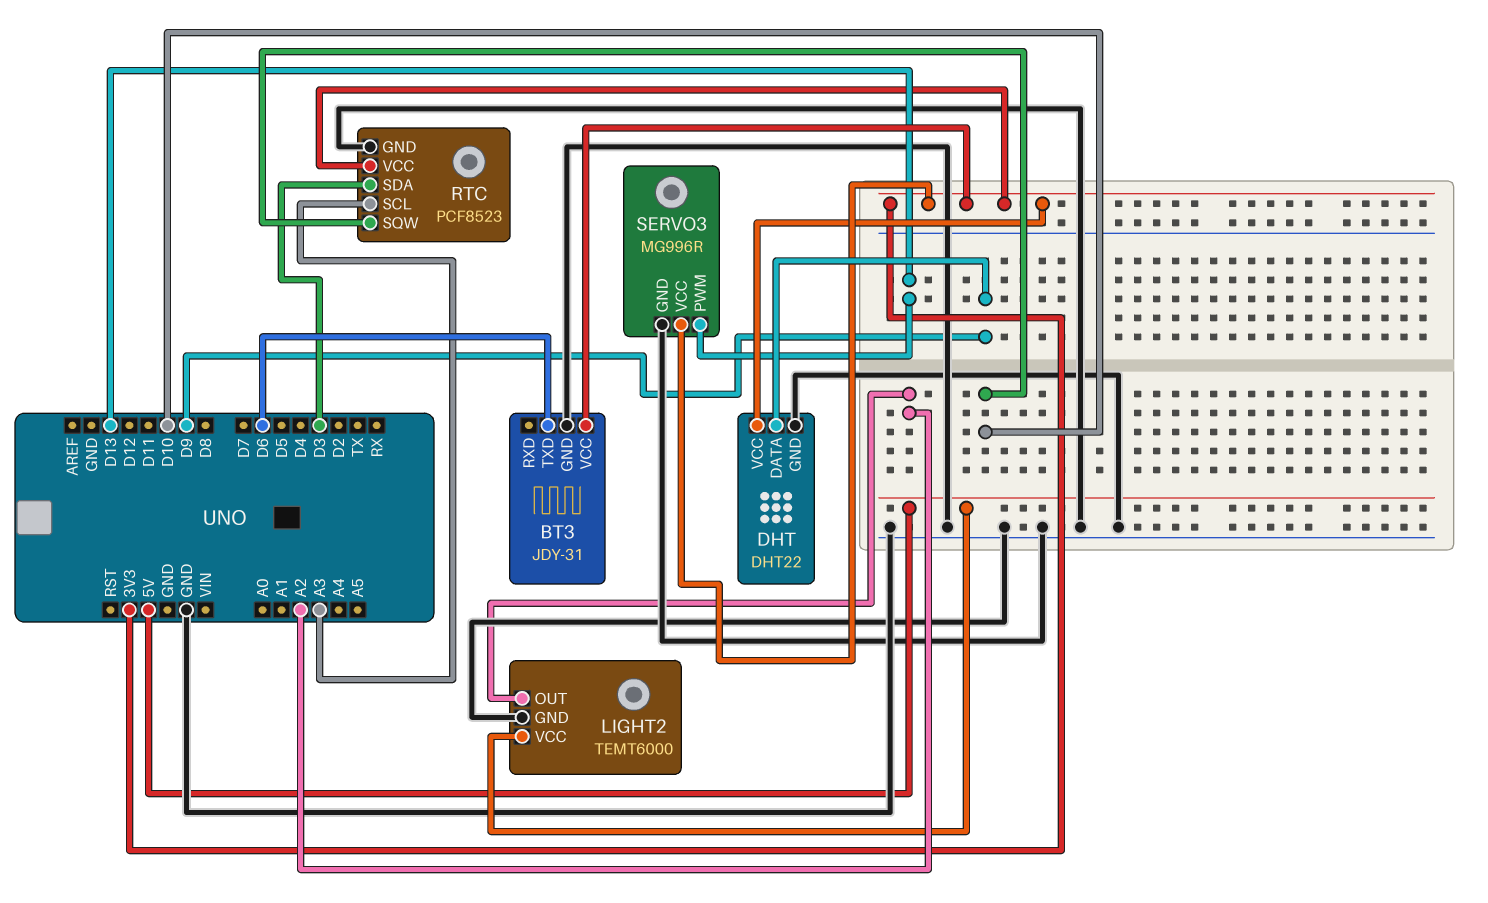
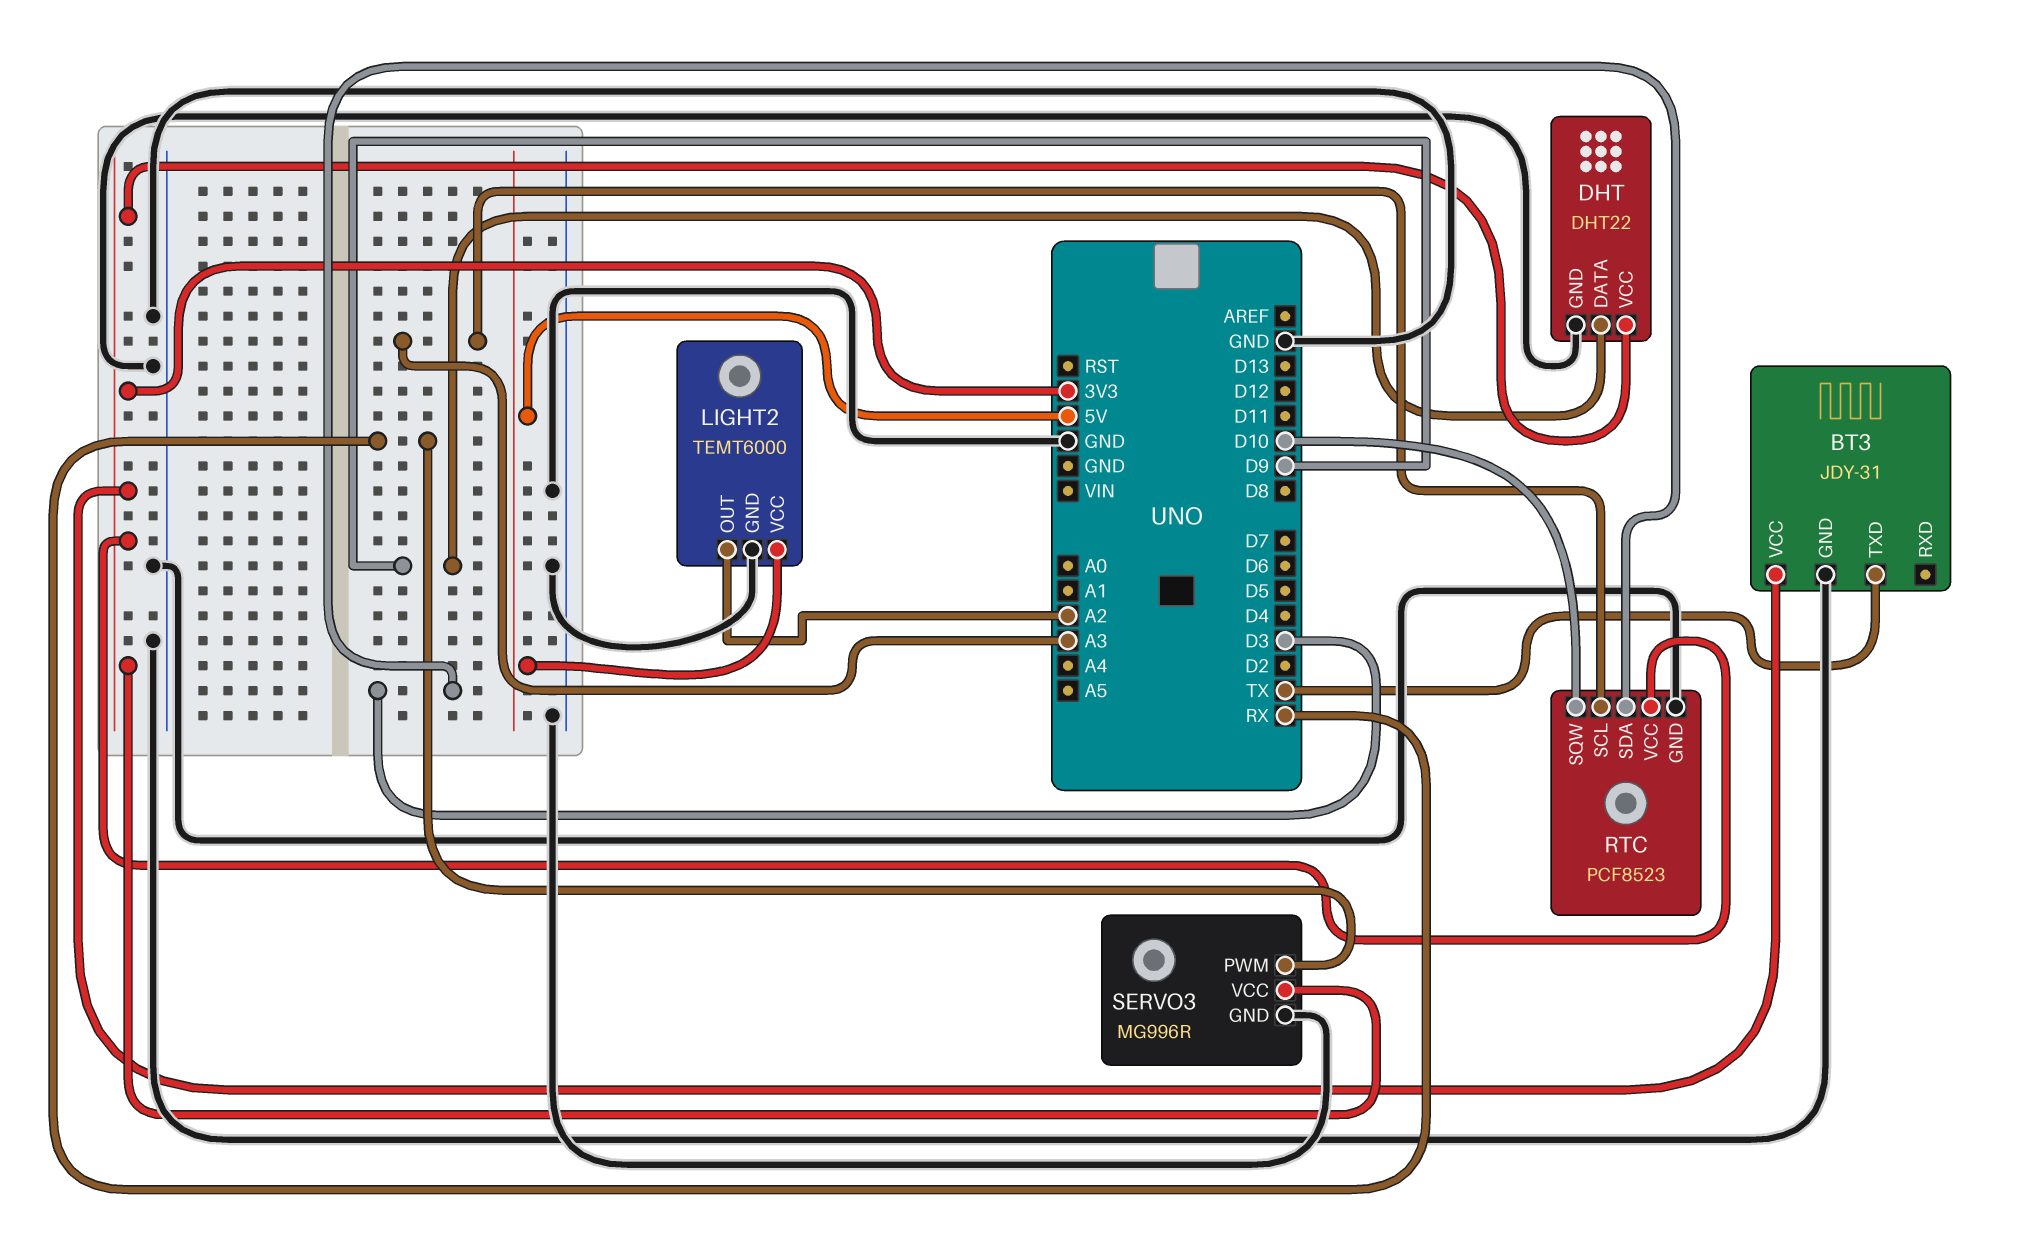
BT3 pin TXD: D6 -> TX
SERVO3 pin PWM: D13 -> RX

